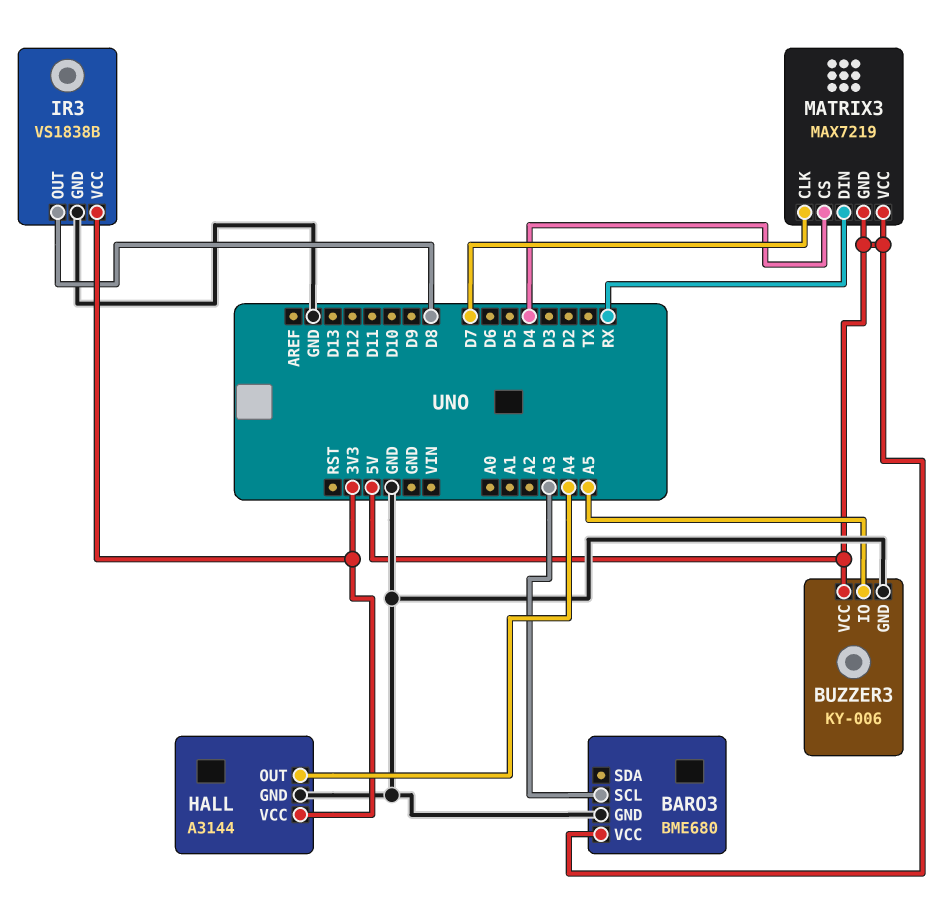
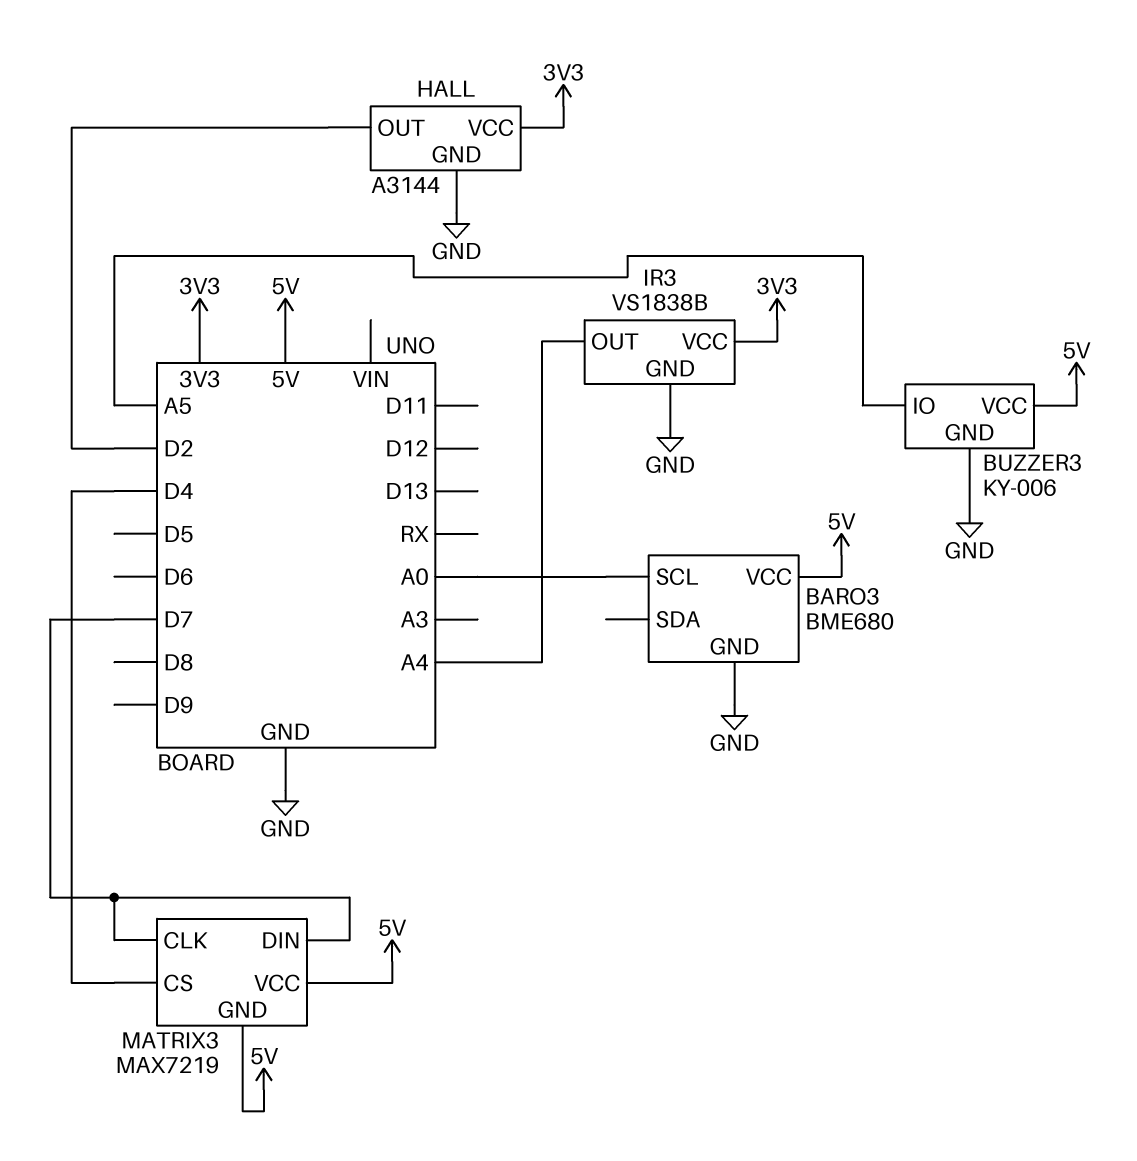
BARO3 pin SCL: A3 -> A0
HALL pin OUT: A4 -> D2
IR3 pin OUT: D8 -> A4
MATRIX3 pin DIN: RX -> D7

